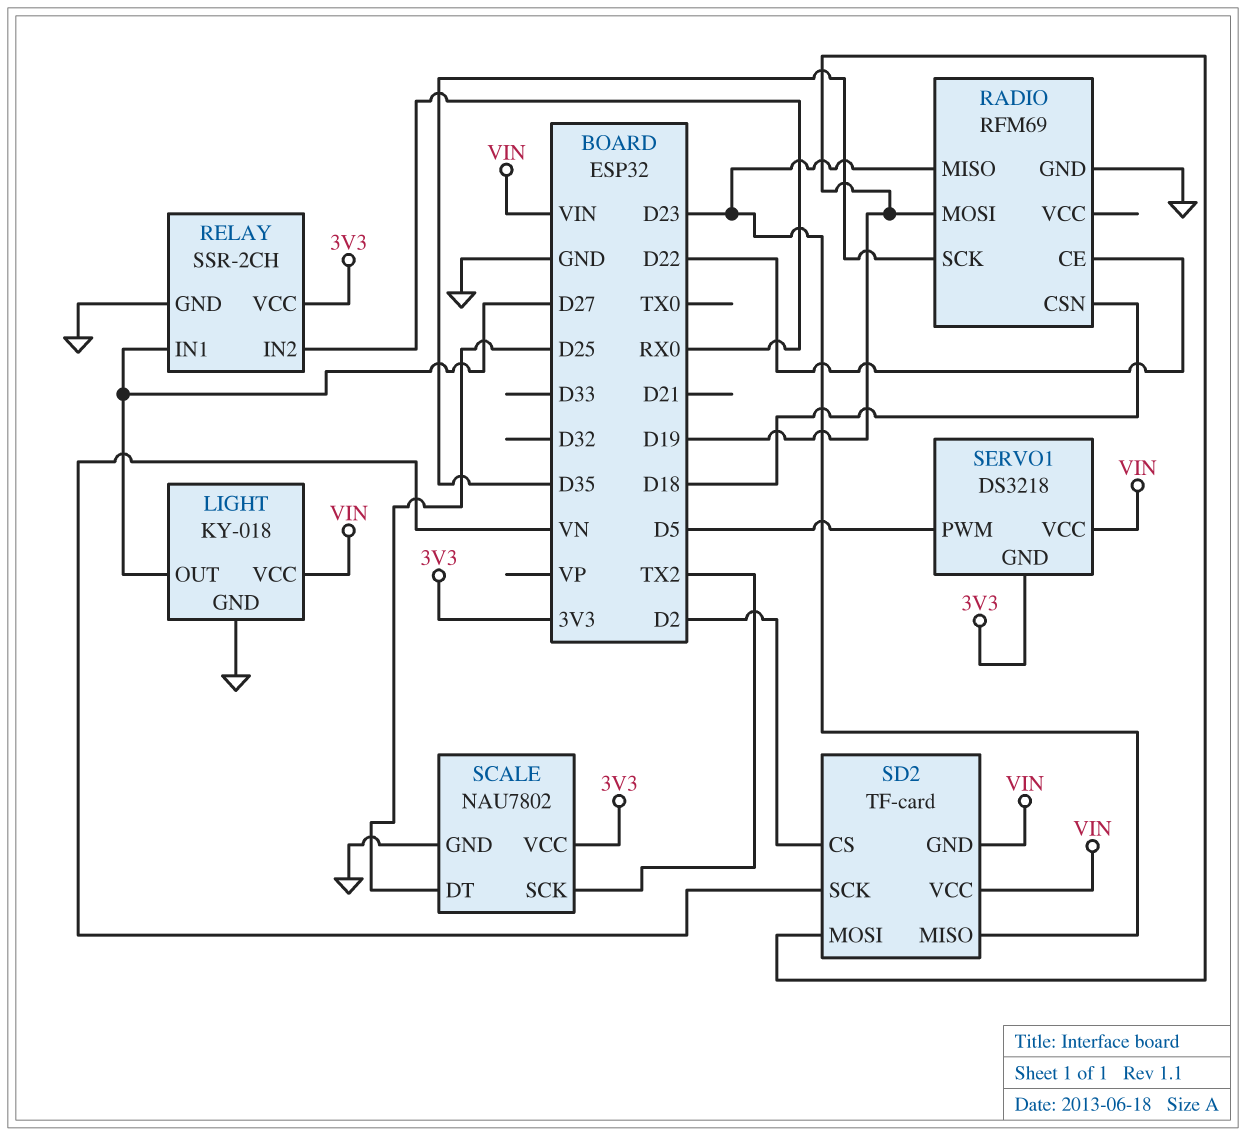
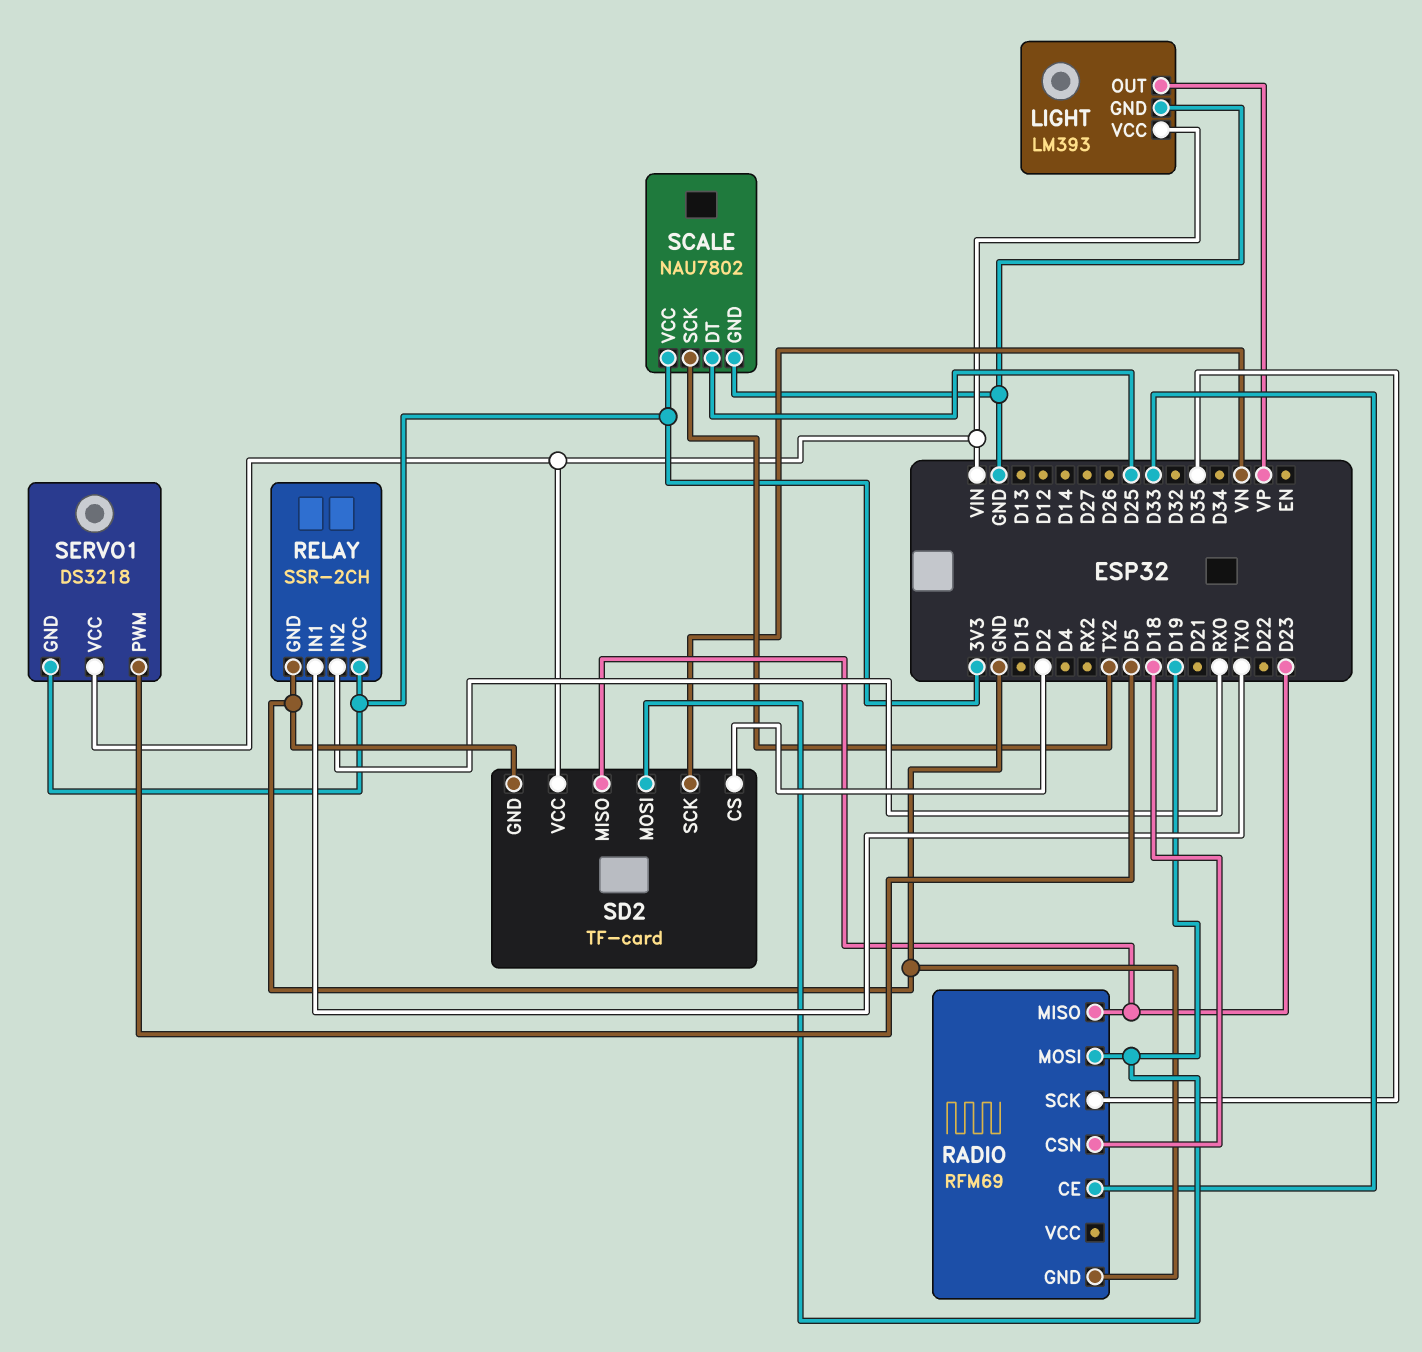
LIGHT: KY-018 -> LM393
LIGHT pin OUT: D27 -> VP
RADIO pin CE: D22 -> D33
RELAY pin IN1: D27 -> TX0
SD2 pin GND: VIN -> GND

